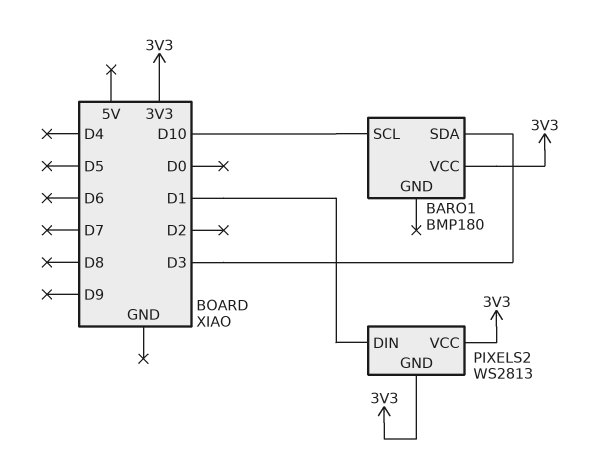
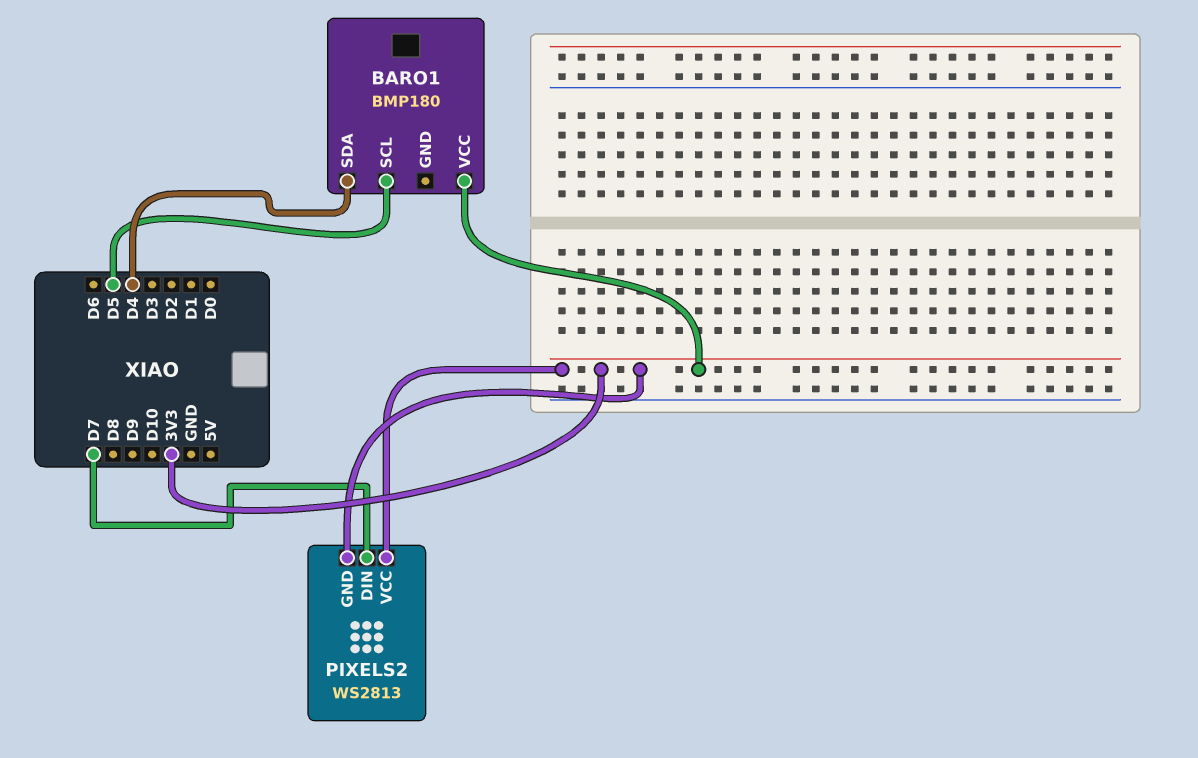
BARO1 pin SCL: D10 -> D5
BARO1 pin SDA: D3 -> D4
PIXELS2 pin DIN: D1 -> D7

